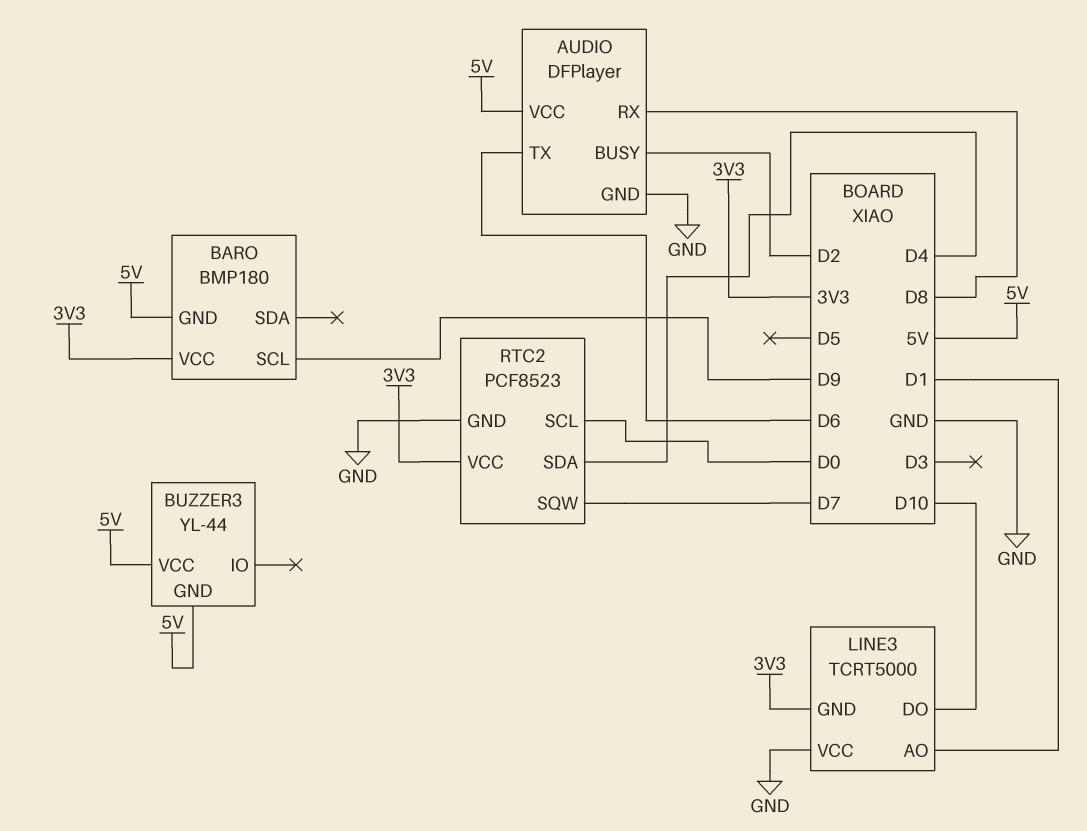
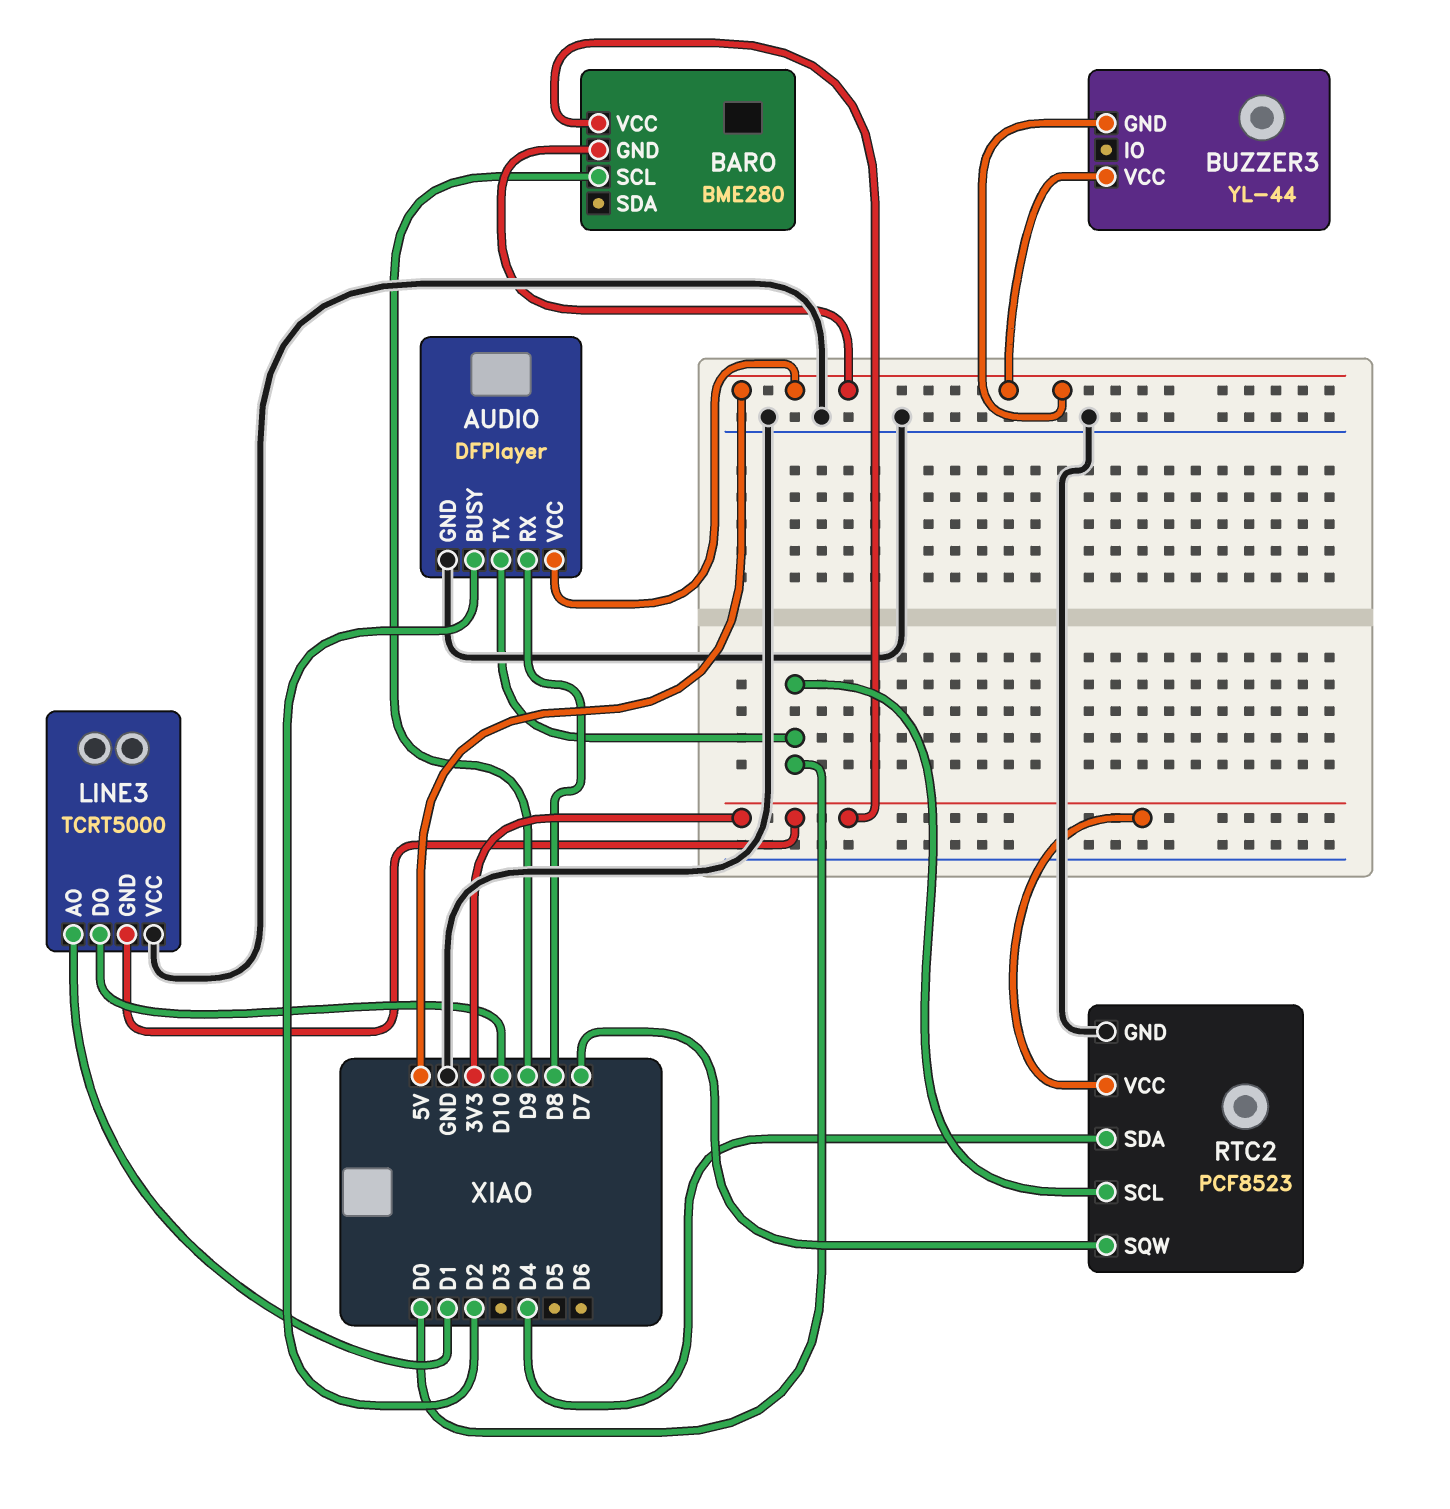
AUDIO pin TX: D6 -> D0
BARO: BMP180 -> BME280

